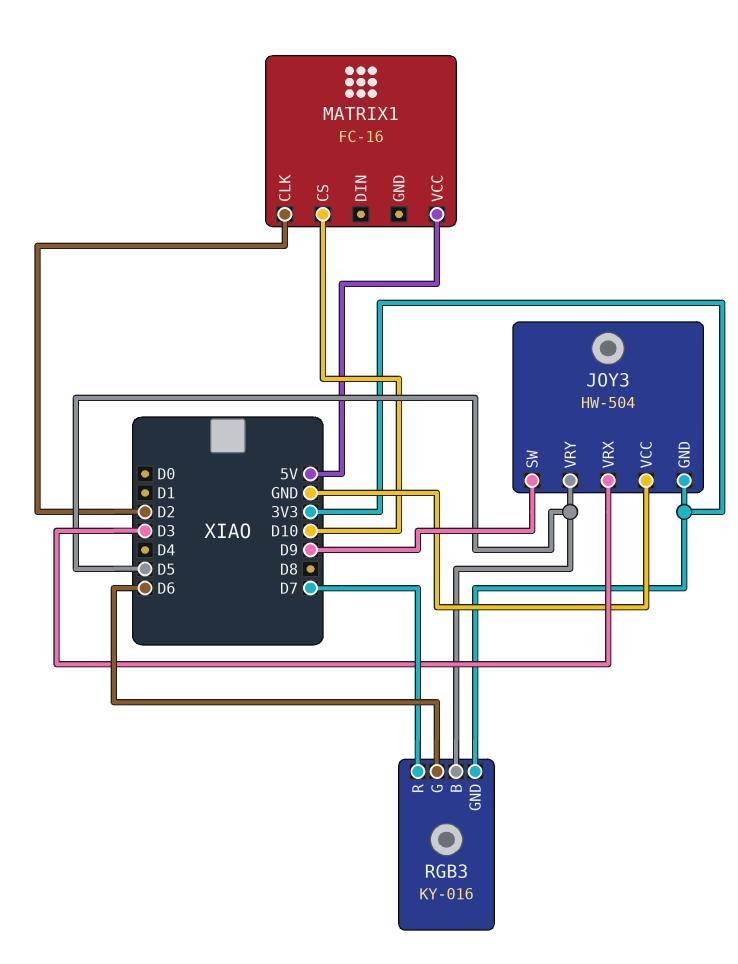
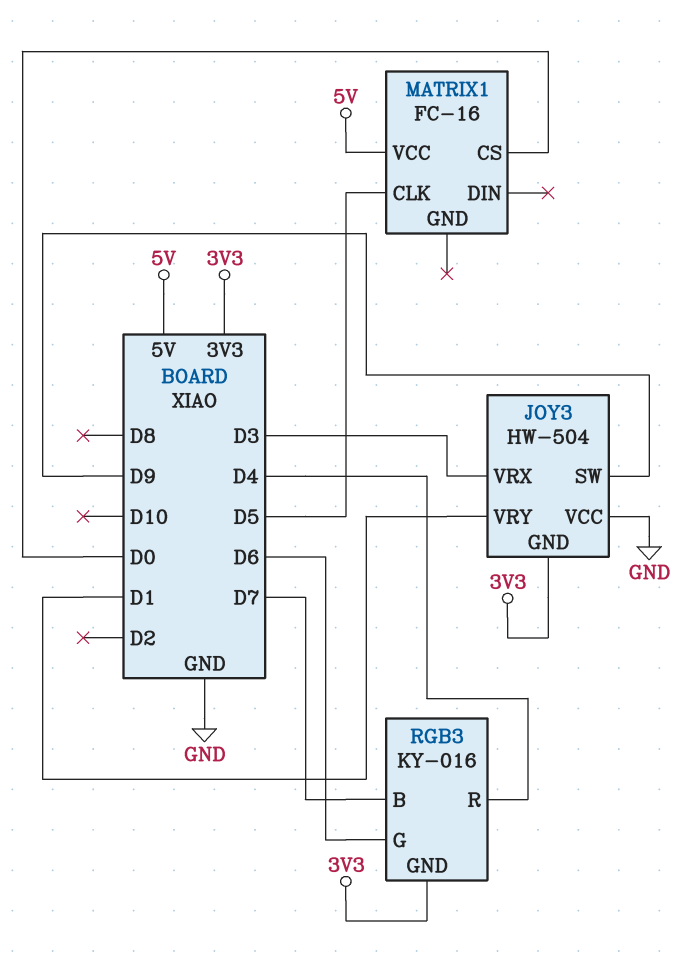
JOY3 pin VRY: D5 -> D1
MATRIX1 pin CLK: D2 -> D5
MATRIX1 pin CS: D10 -> D0
RGB3 pin B: D5 -> D7
RGB3 pin R: D7 -> D4

